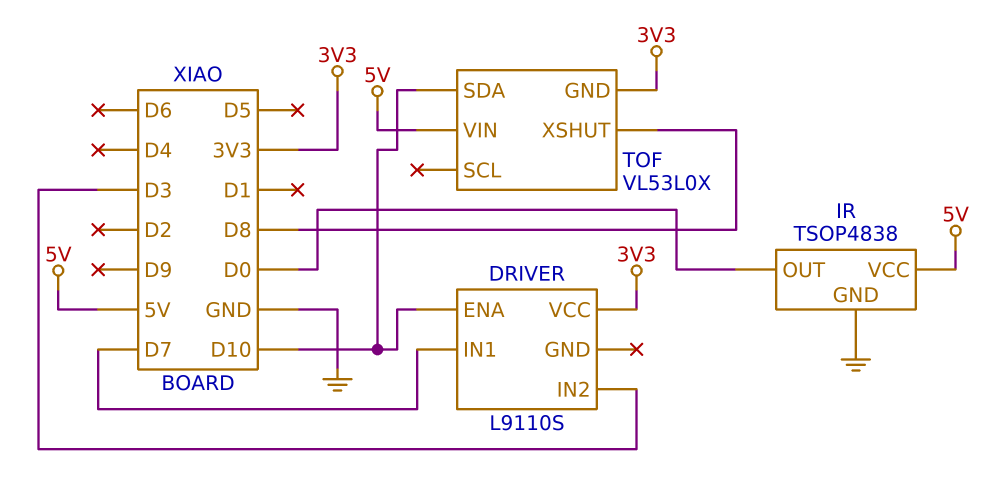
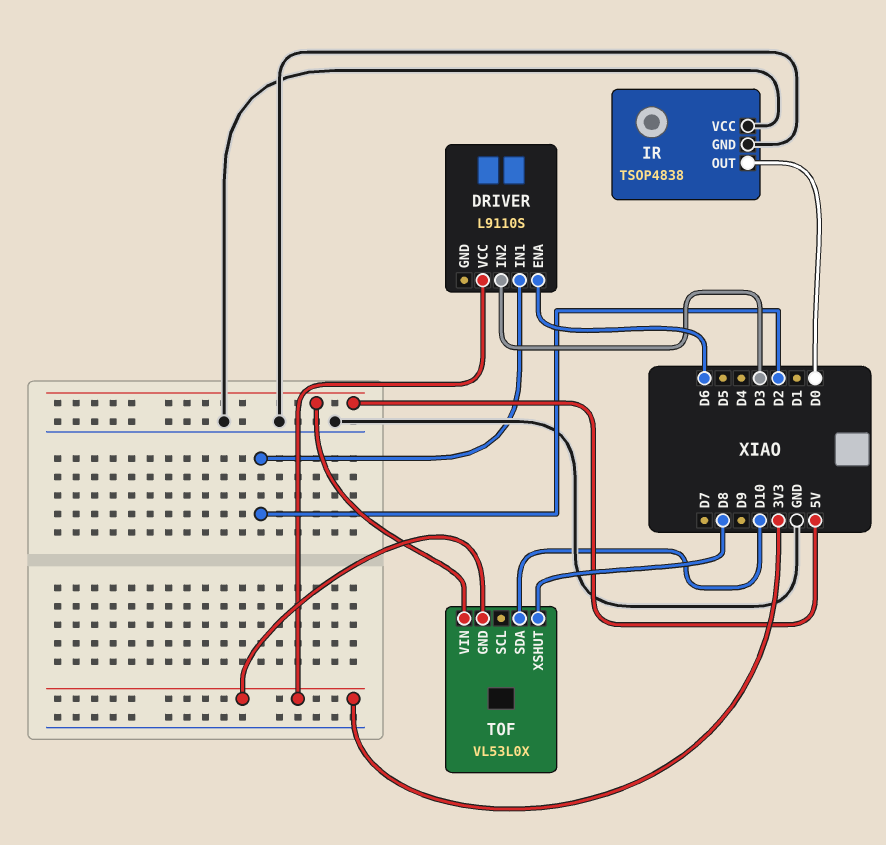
DRIVER pin ENA: D10 -> D6
DRIVER pin IN1: D7 -> D2
IR pin VCC: 5V -> GND

